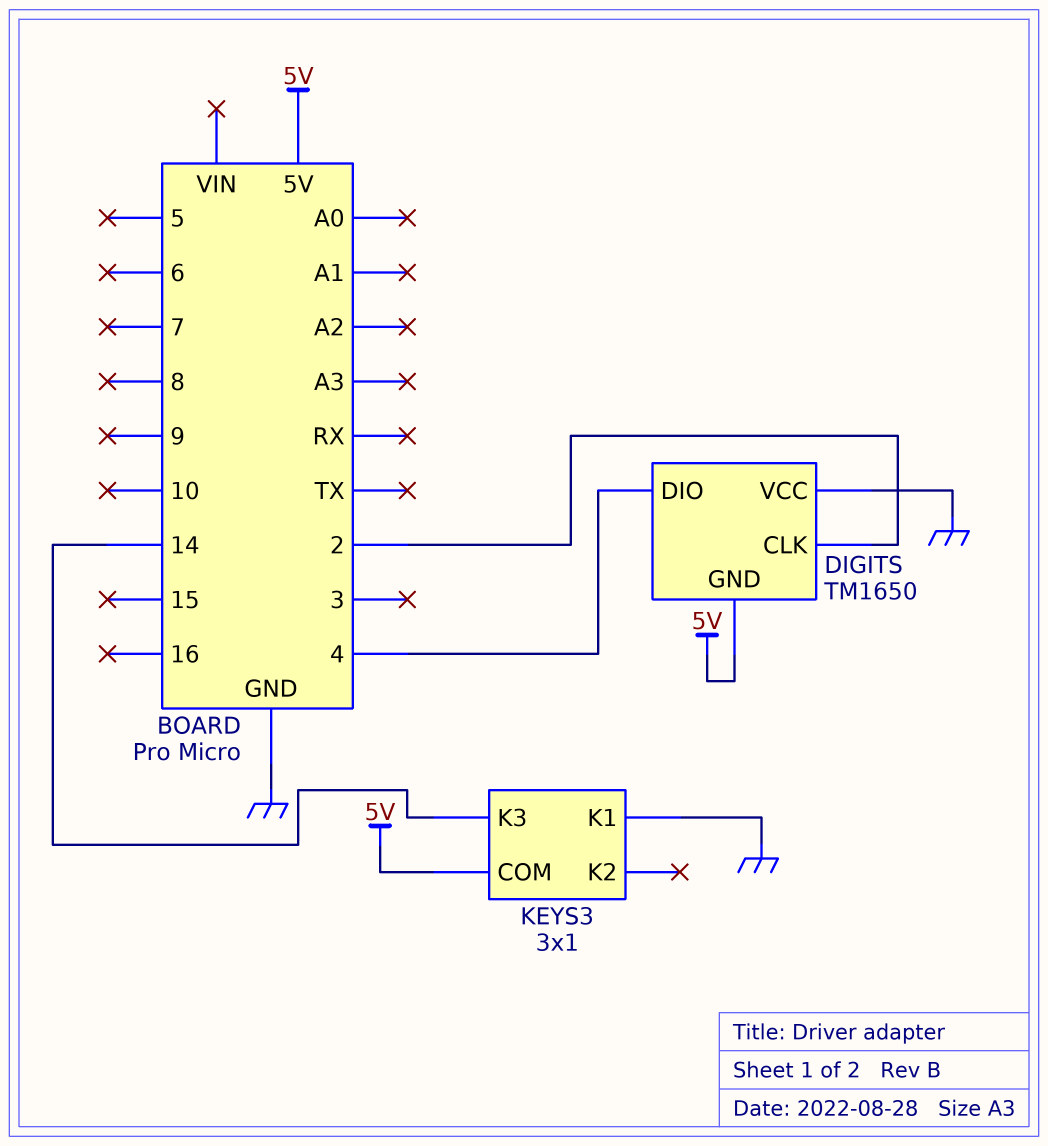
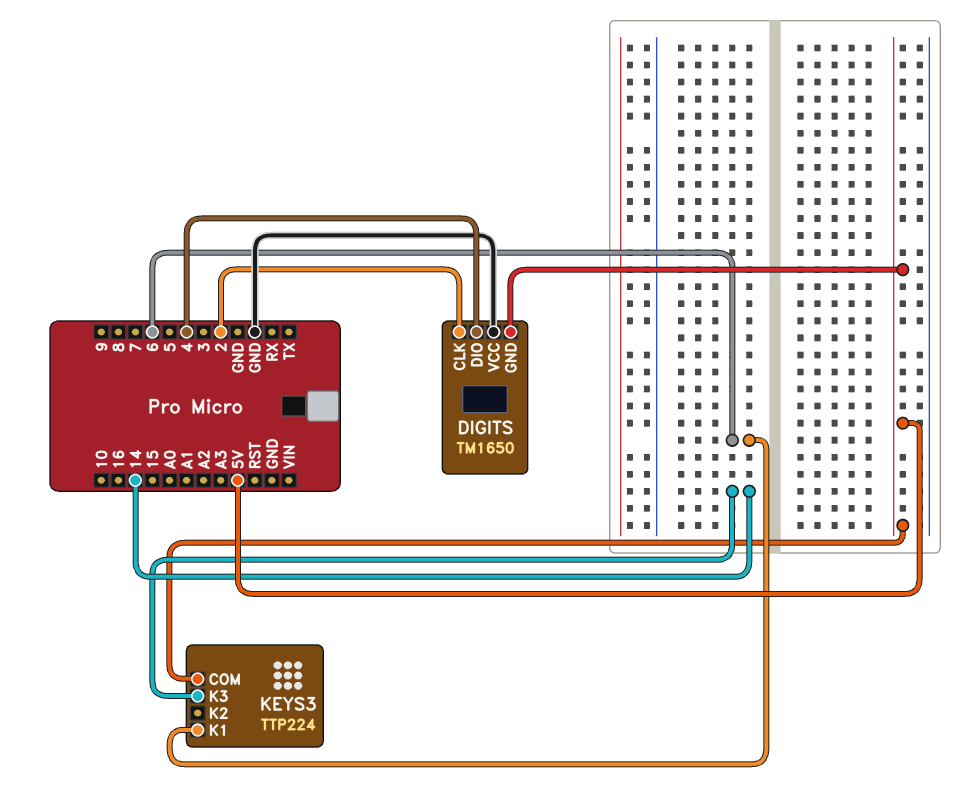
KEYS3: 3x1 -> TTP224
KEYS3 pin K1: GND -> 6

